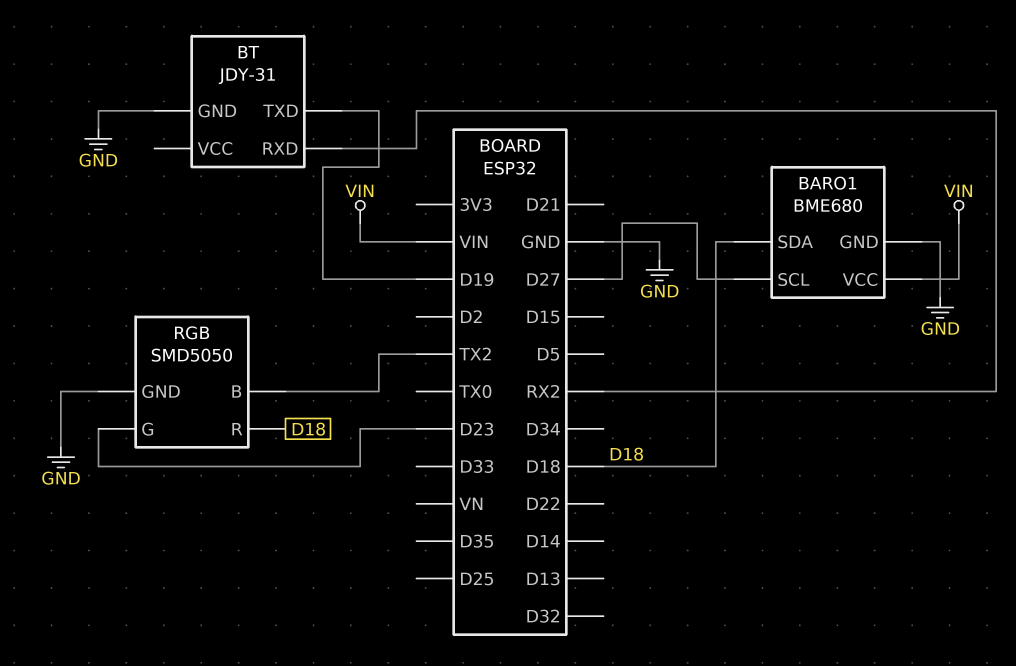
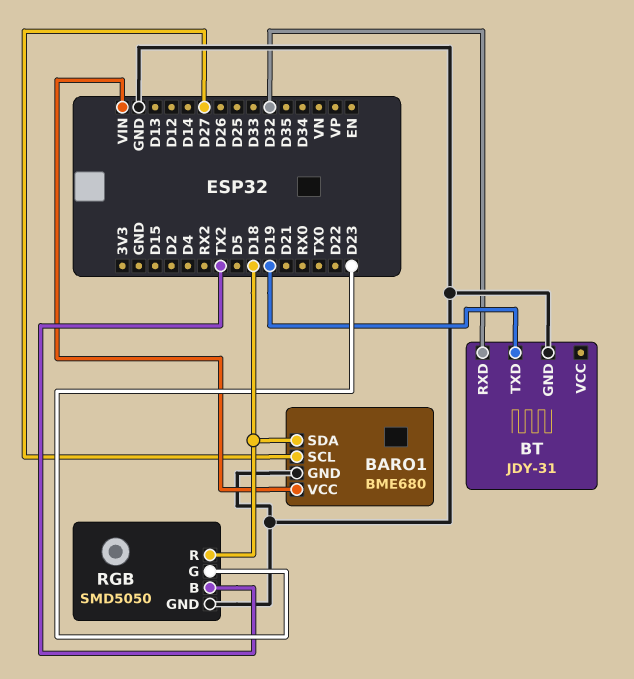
BT pin RXD: RX2 -> D32

